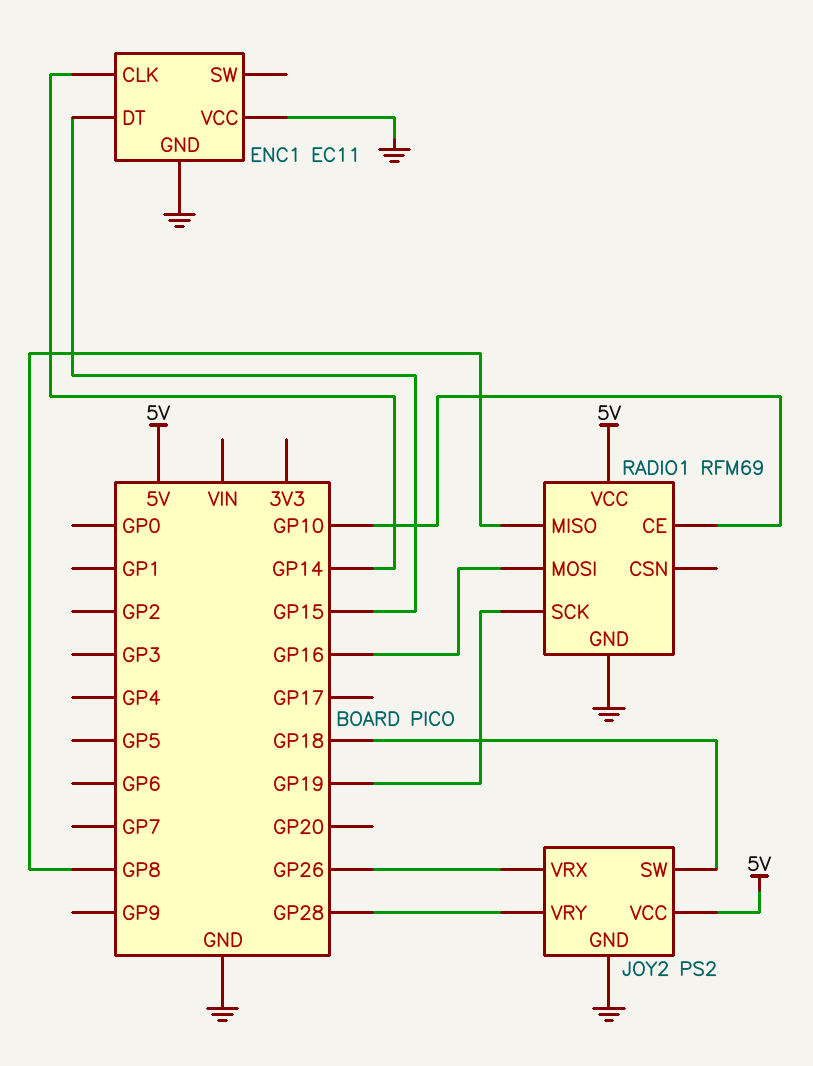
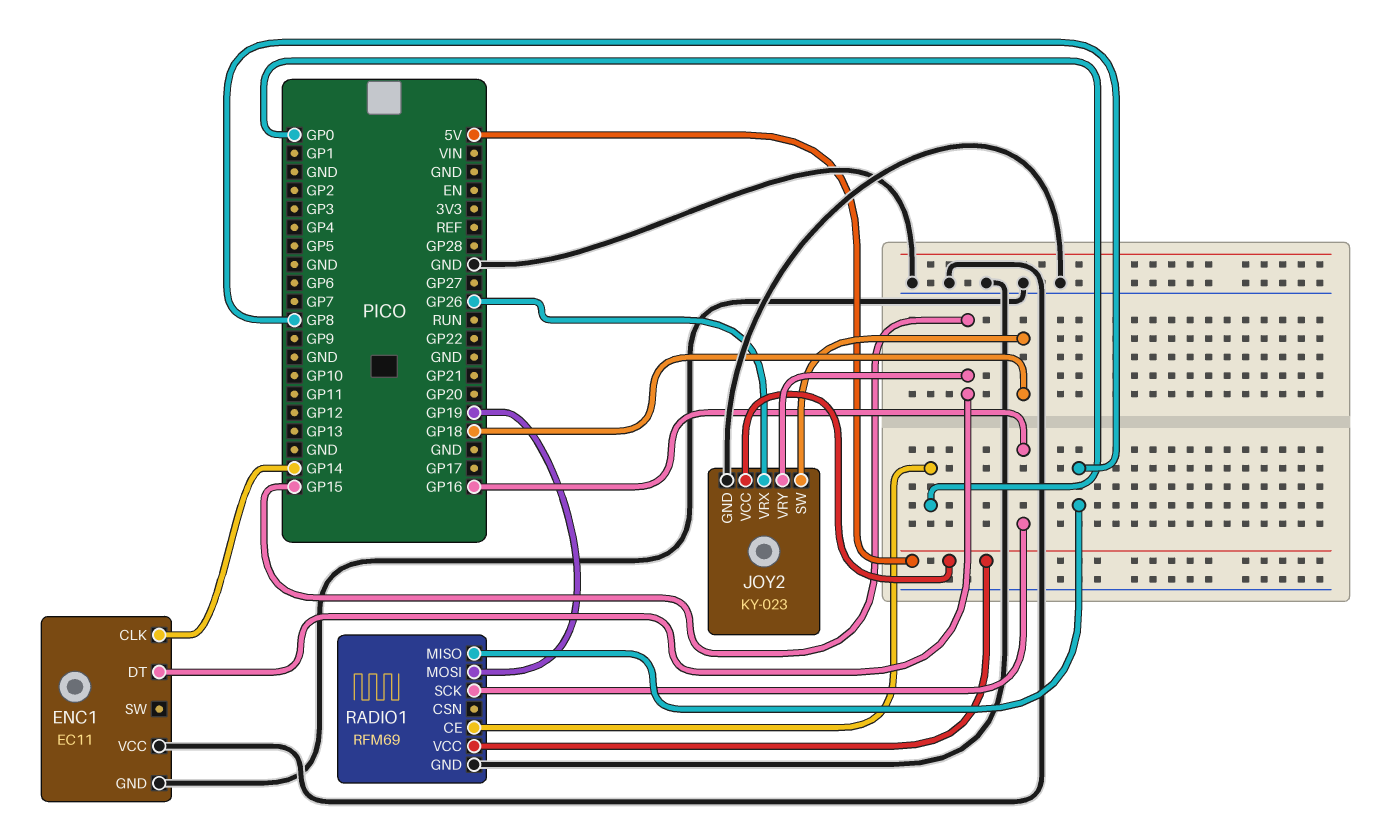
JOY2: PS2 -> KY-023
JOY2 pin VRY: GP28 -> GP15
RADIO1 pin CE: GP10 -> GP0
RADIO1 pin MOSI: GP16 -> GP19
RADIO1 pin SCK: GP19 -> GP16

